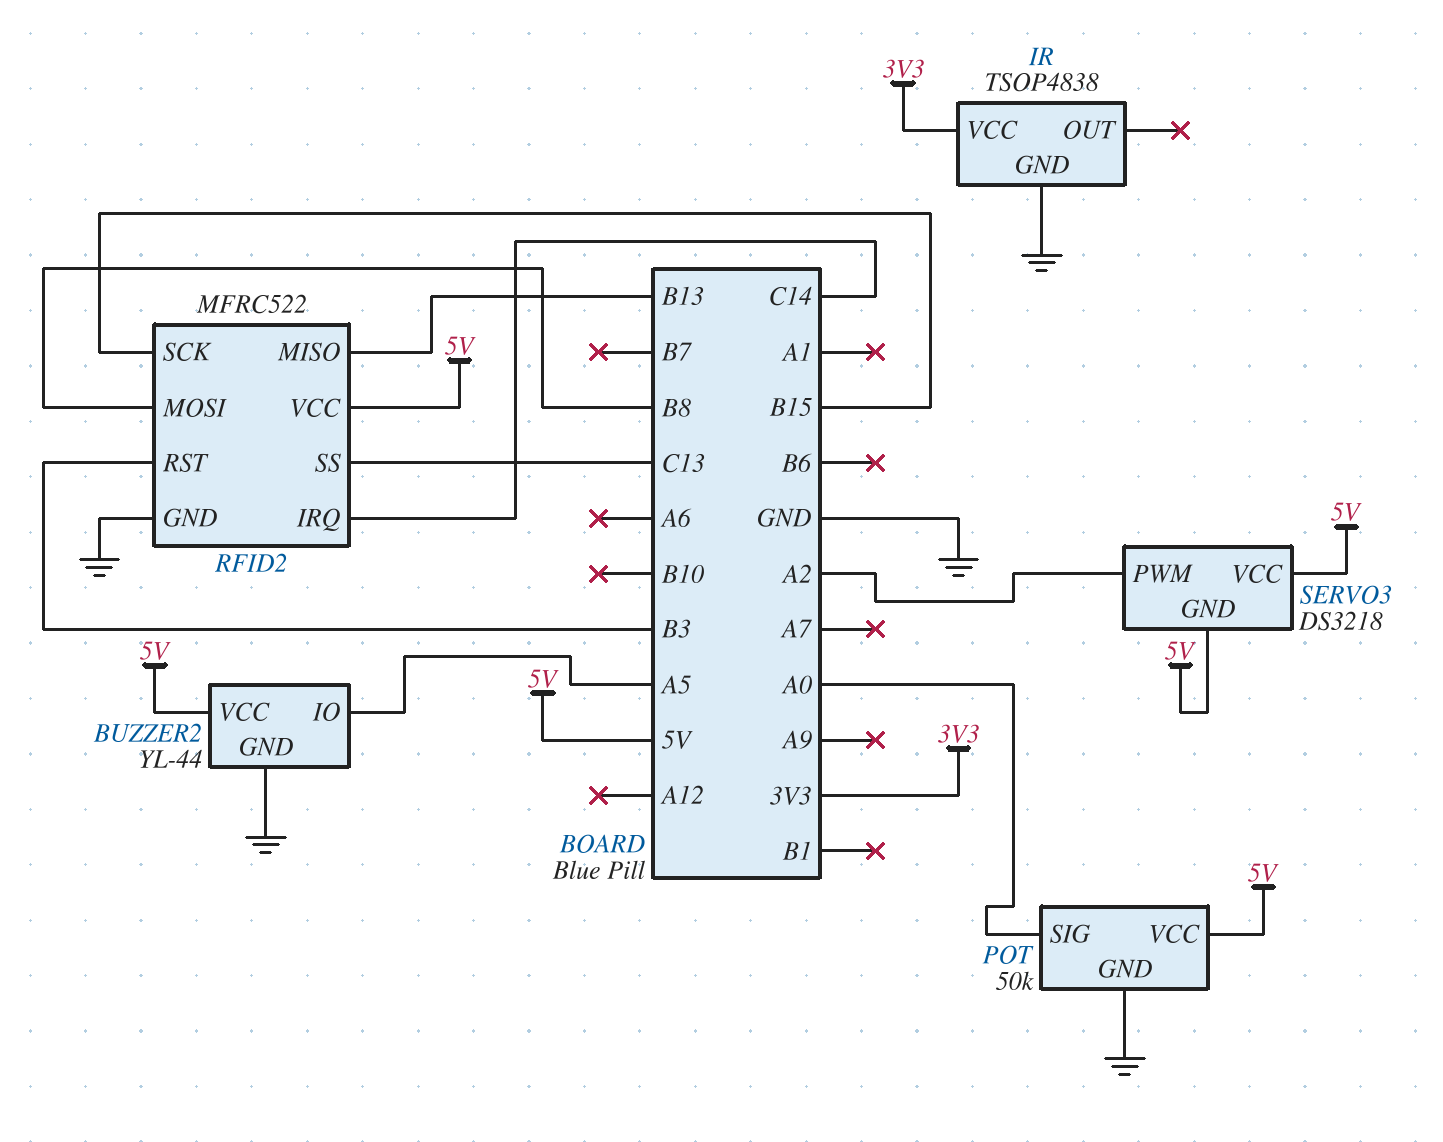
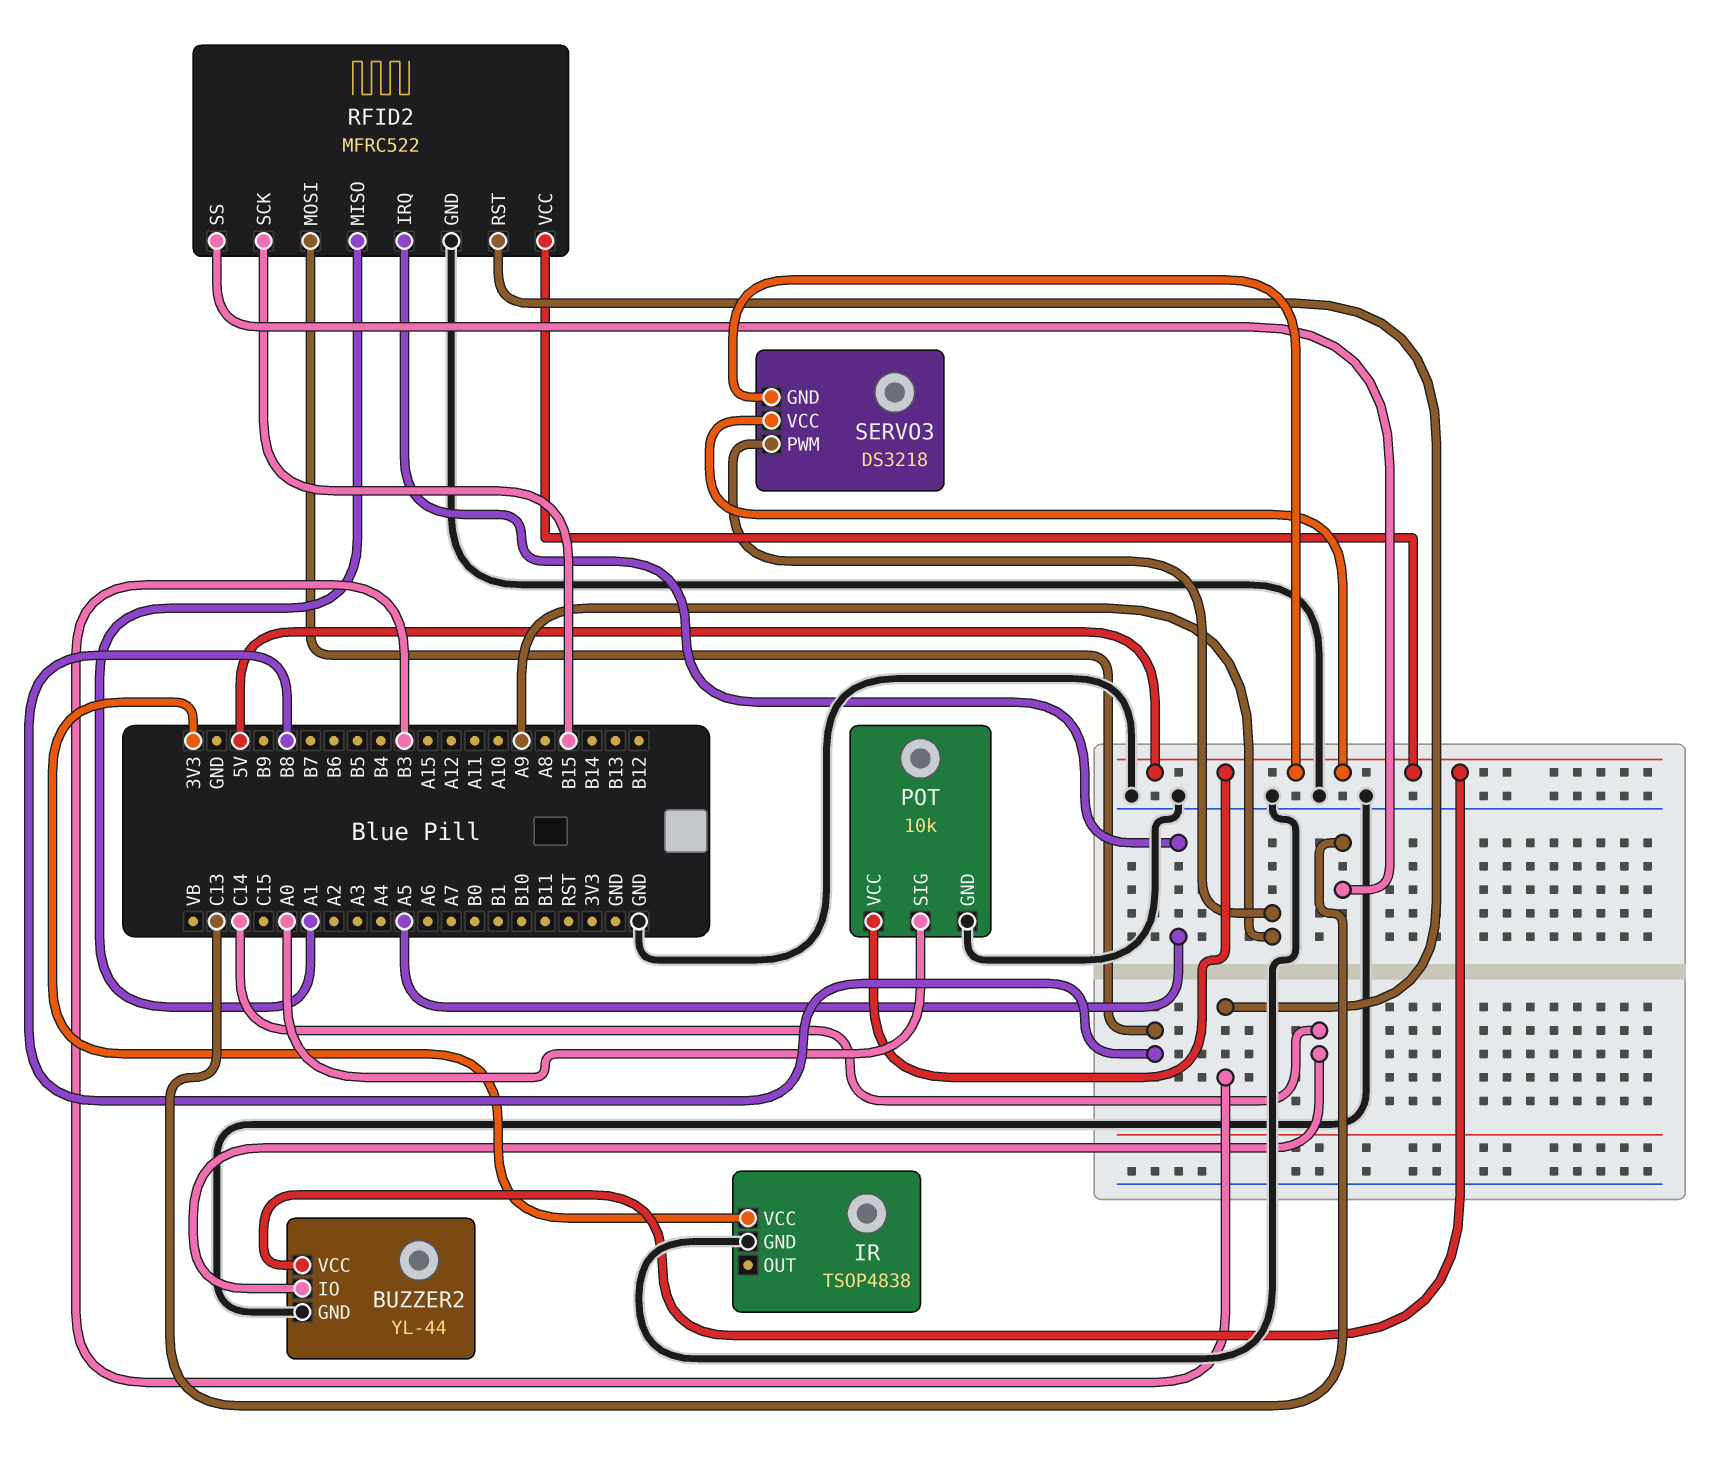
BUZZER2 pin IO: A5 -> C14
POT: 50k -> 10k
RFID2 pin IRQ: C14 -> A5
RFID2 pin MISO: B13 -> A1
SERVO3 pin PWM: A2 -> A9

